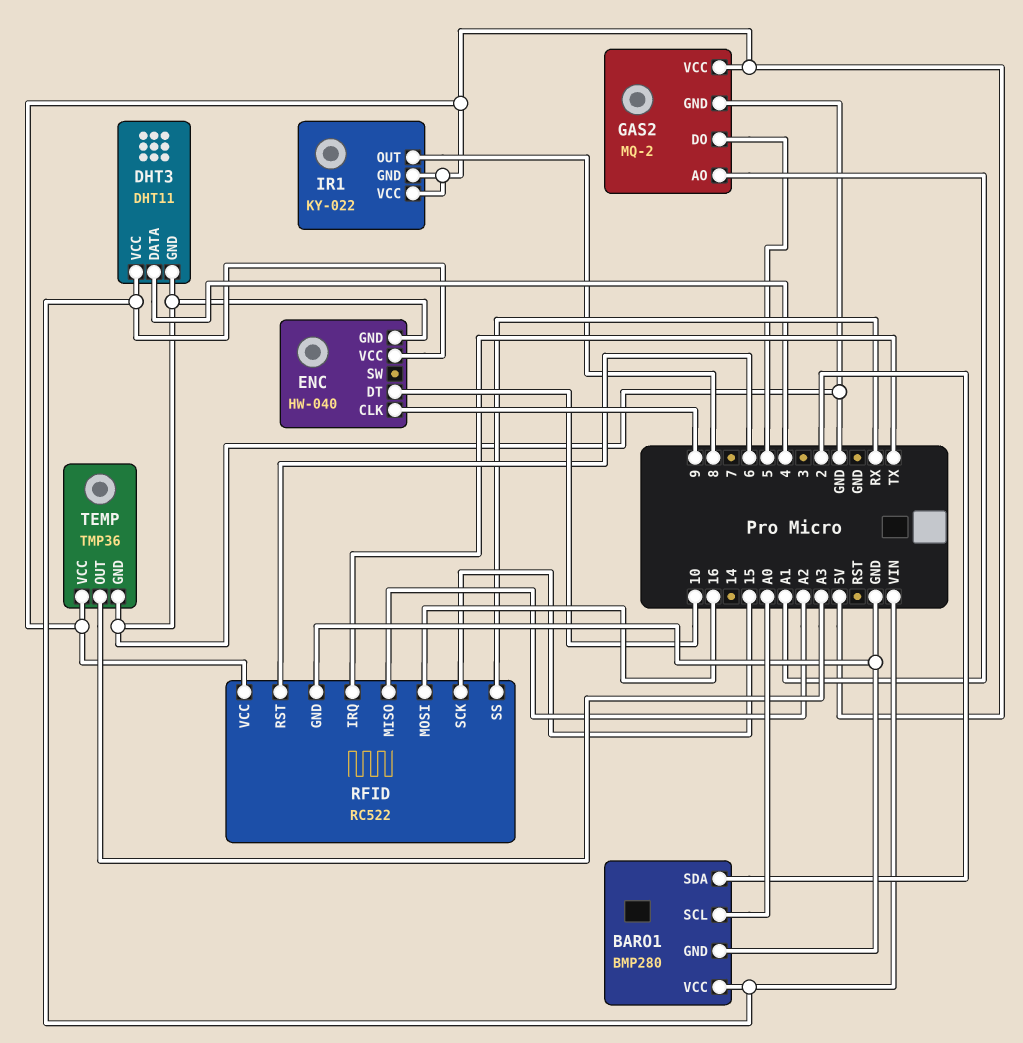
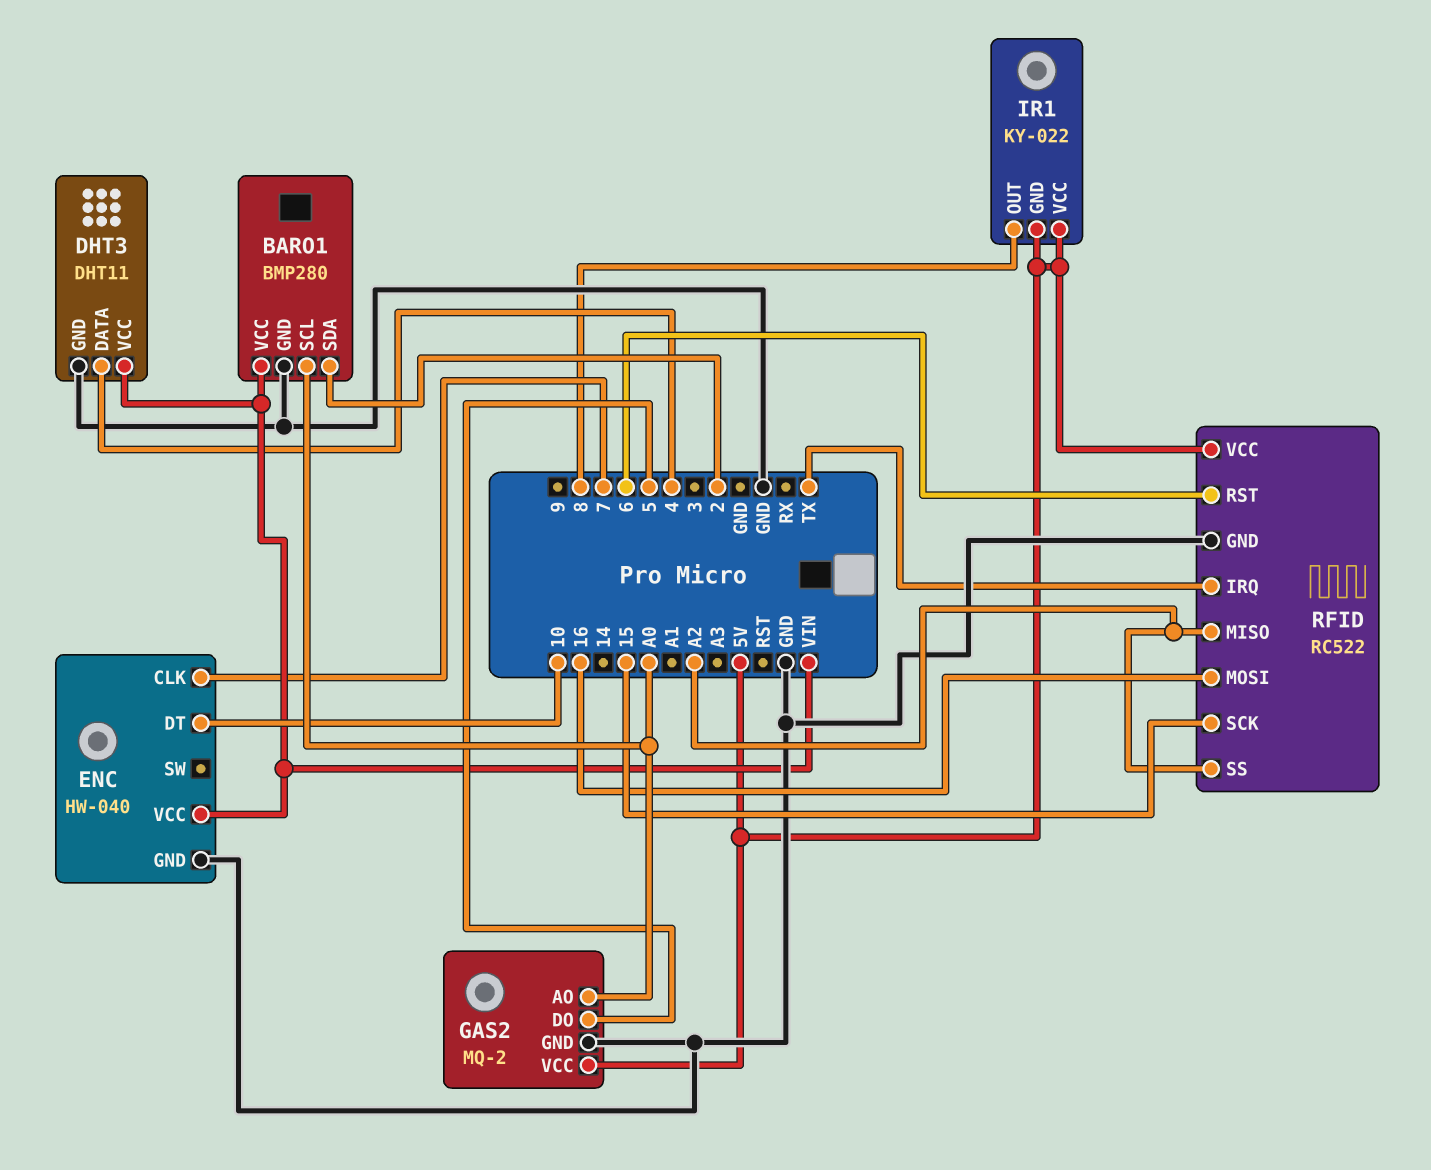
ENC pin CLK: 9 -> 7
GAS2 pin AO: A1 -> A0
RFID pin SS: RX -> A2
TEMP: TMP36 -> none
TEMP pin GND: GND -> none
TEMP pin OUT: A3 -> none
TEMP pin VCC: 5V -> none

